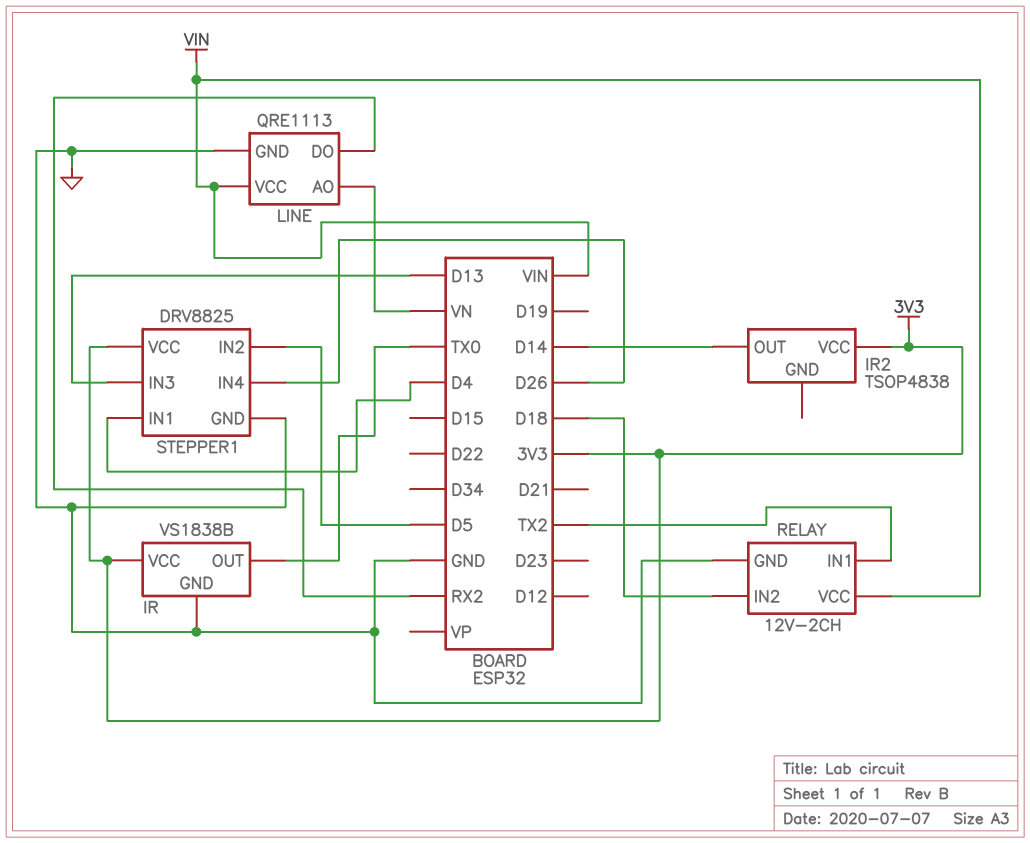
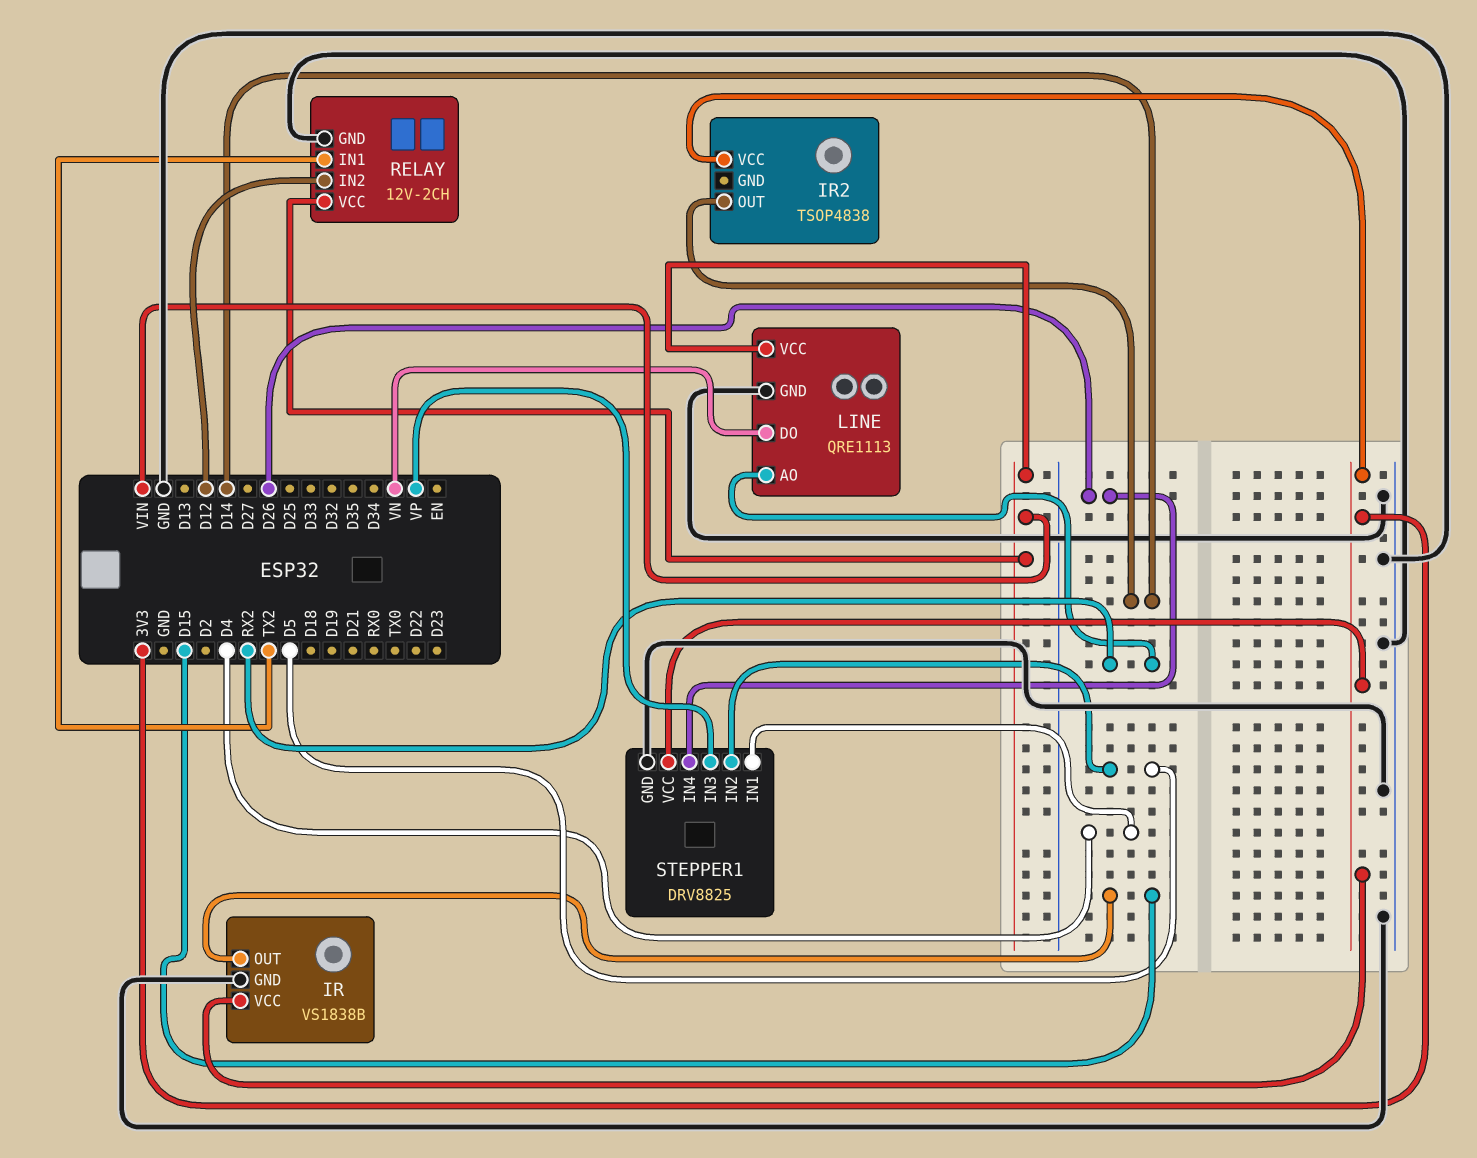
IR pin OUT: TX0 -> D15
LINE pin AO: VN -> RX2
LINE pin DO: RX2 -> VN
RELAY pin IN2: D18 -> D12
STEPPER1 pin IN3: D13 -> VP

